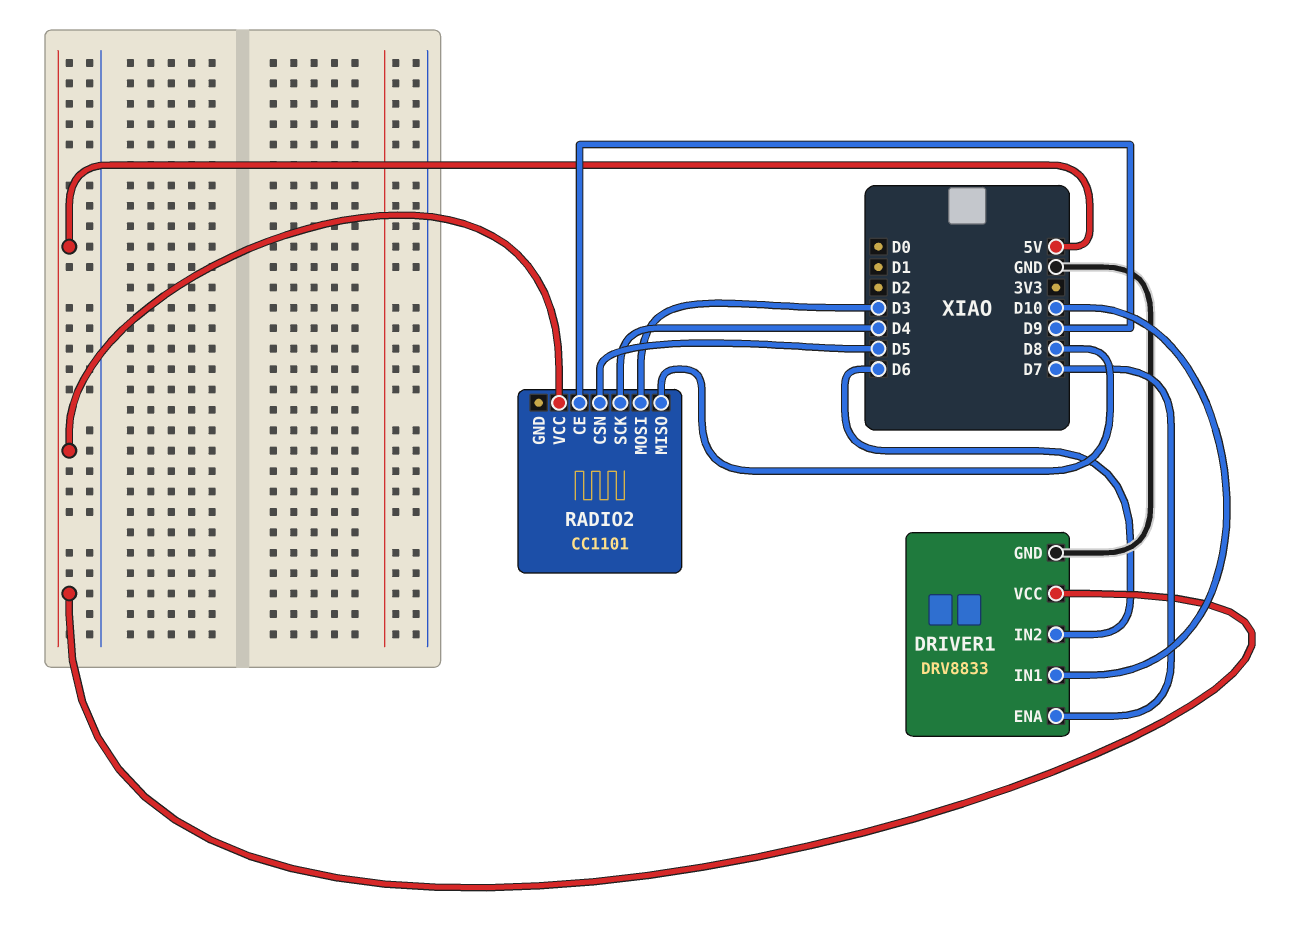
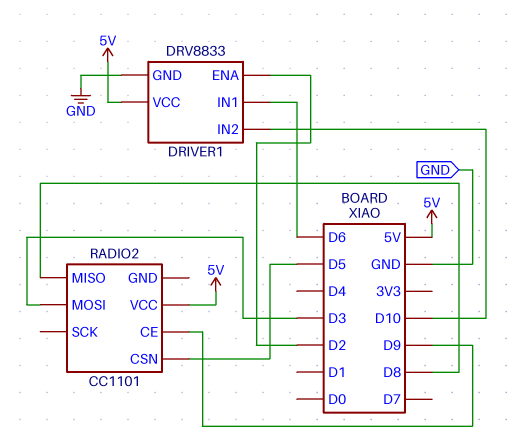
DRIVER1 pin ENA: D7 -> D2
DRIVER1 pin IN1: D10 -> D6
DRIVER1 pin IN2: D6 -> D10
RADIO2 pin SCK: D4 -> none

